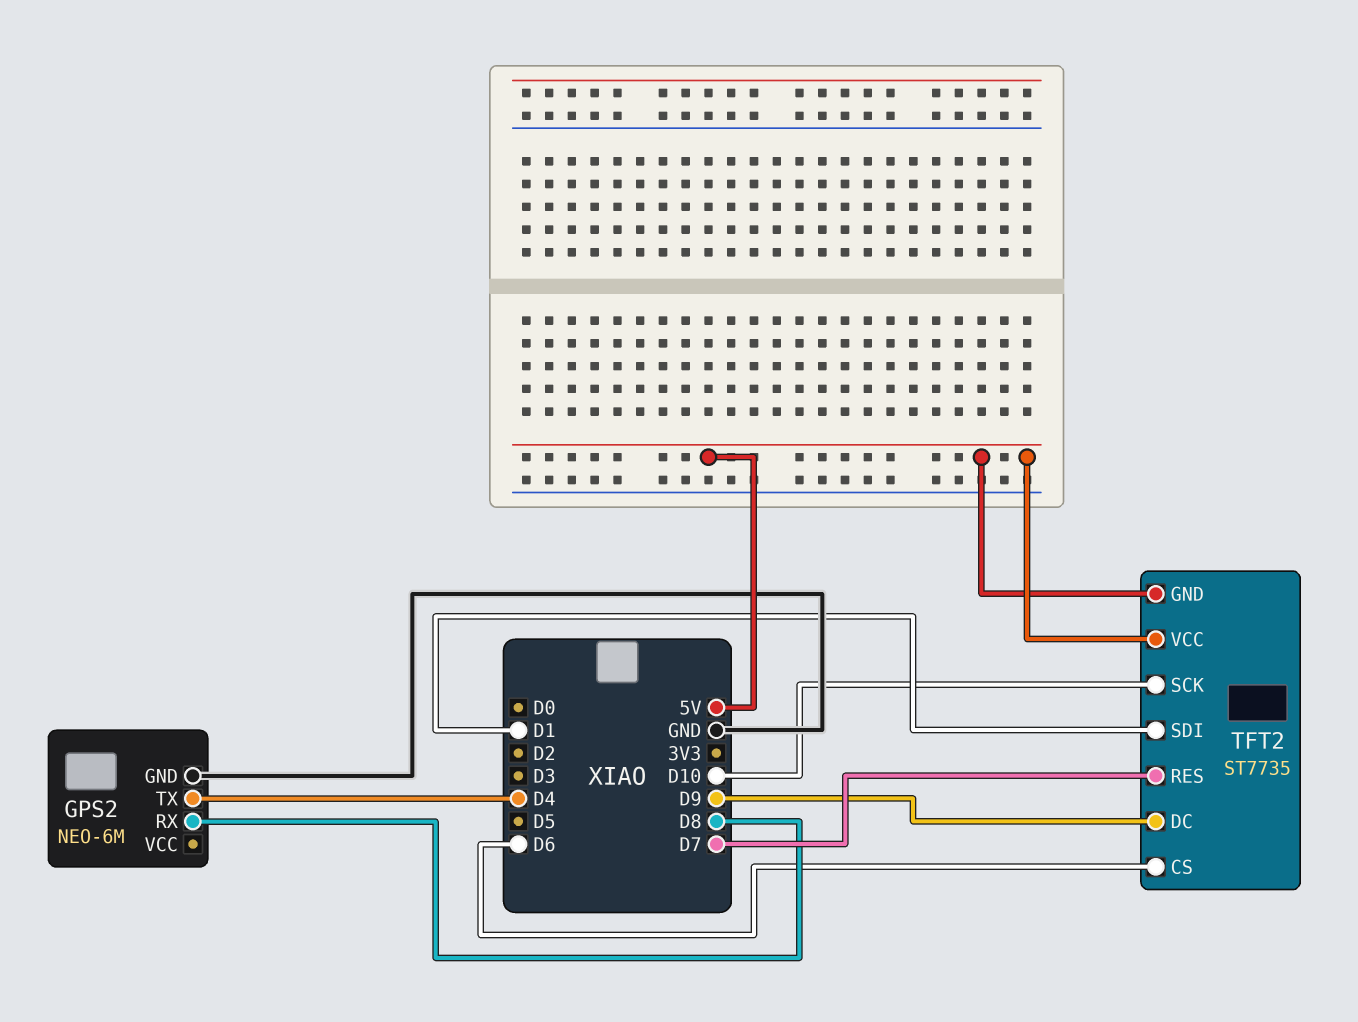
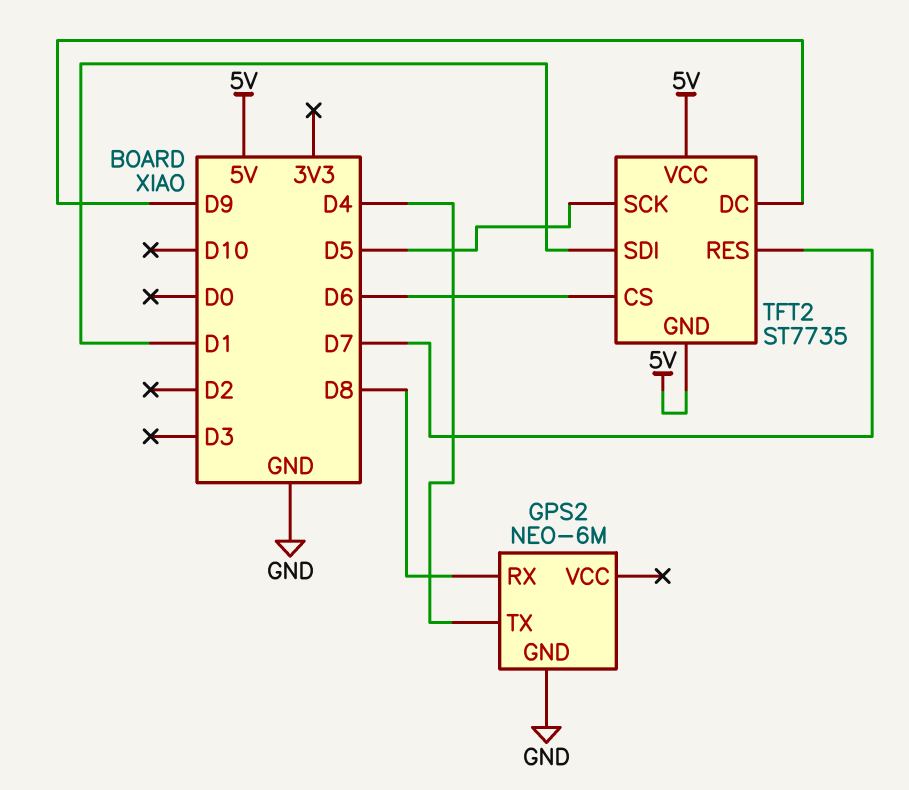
TFT2 pin SCK: D10 -> D5

